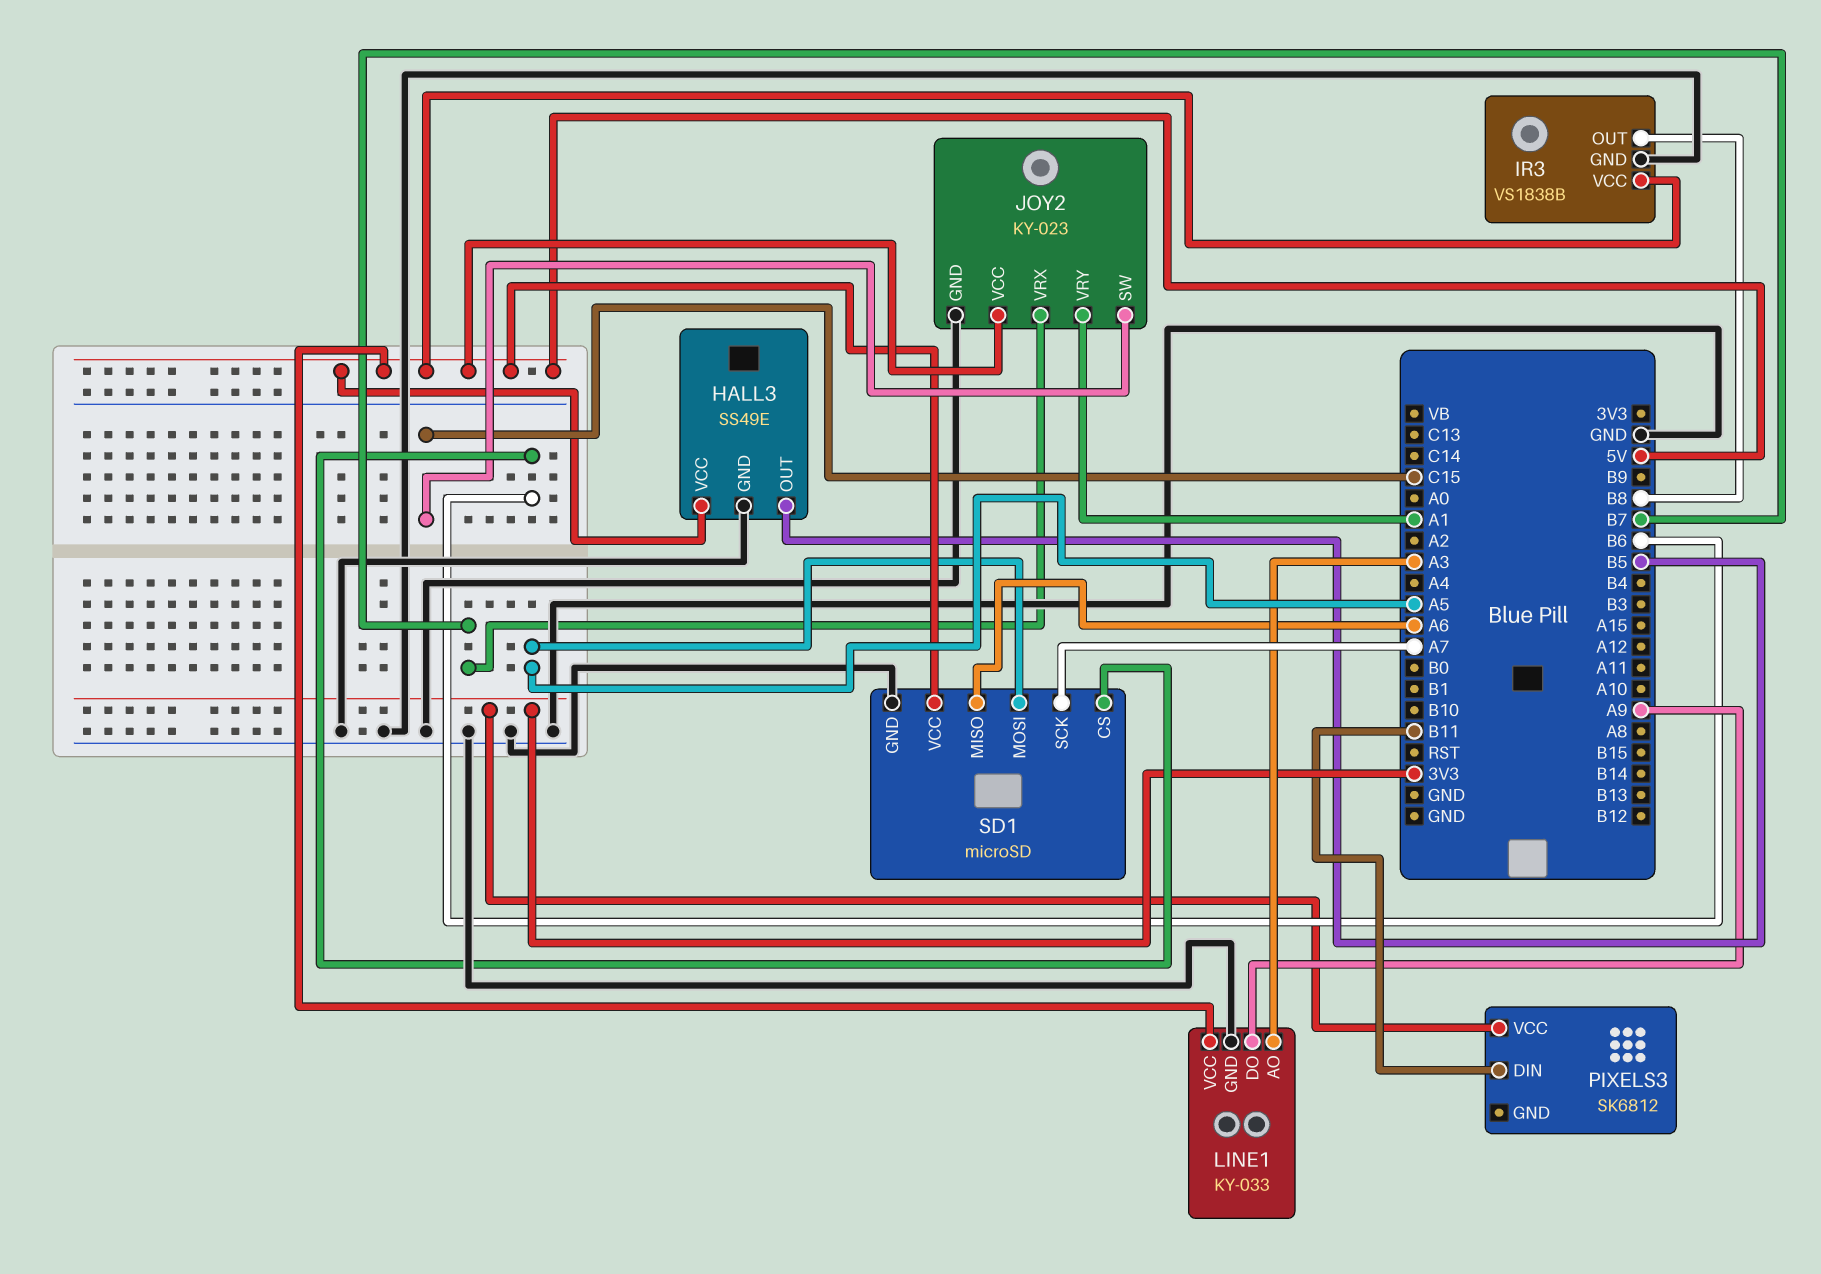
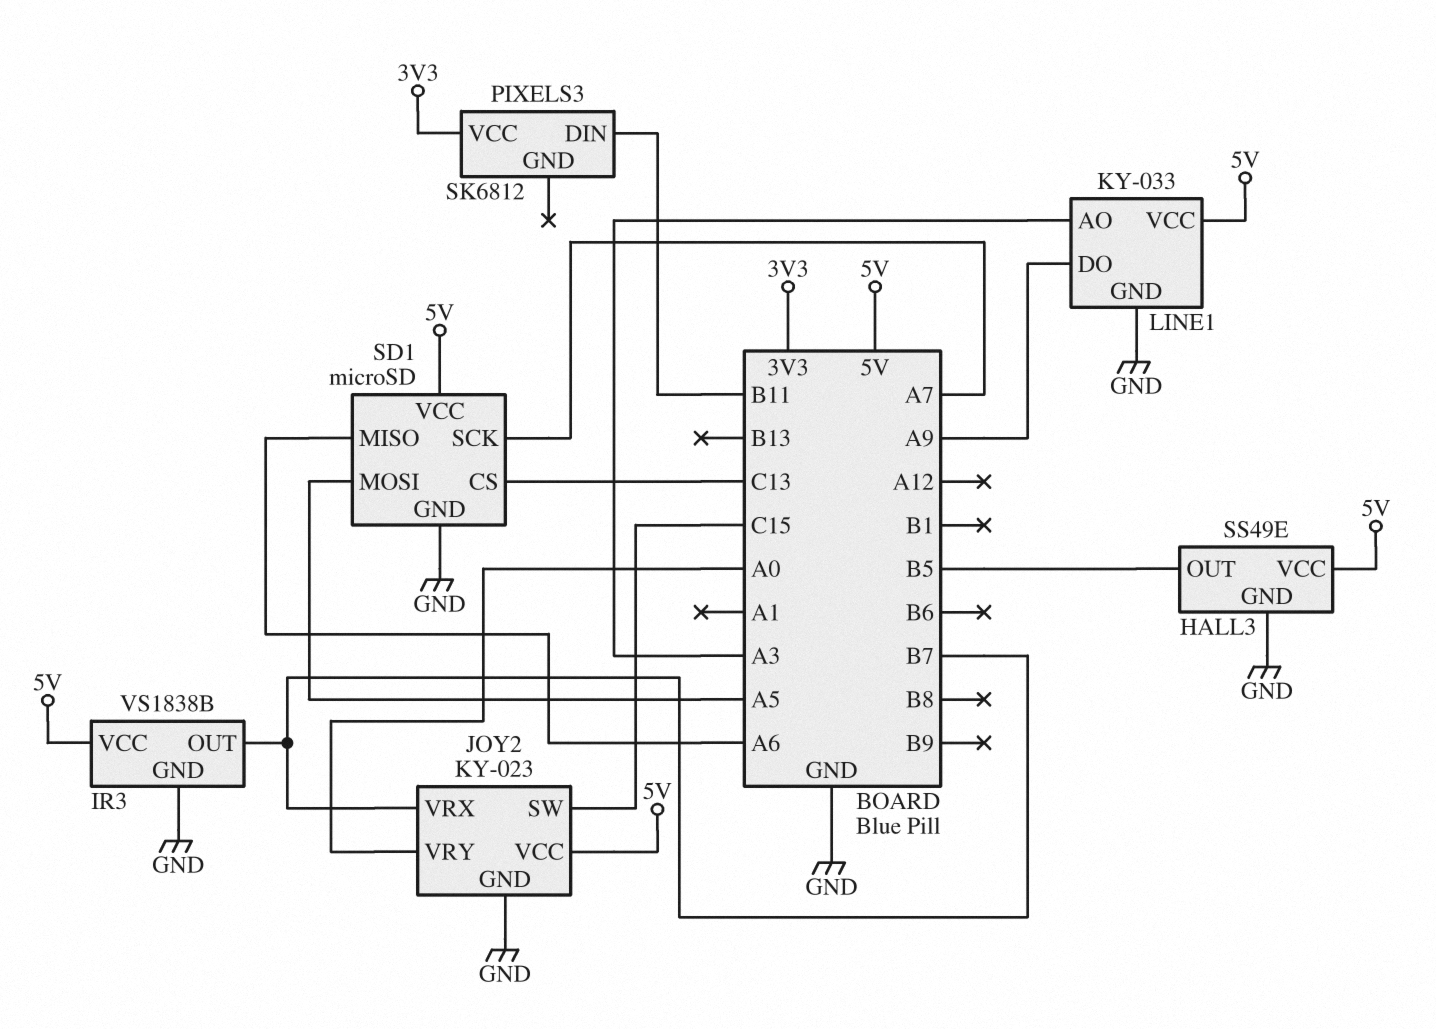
IR3 pin OUT: B8 -> B7
JOY2 pin VRY: A1 -> A0
SD1 pin CS: B6 -> C13

